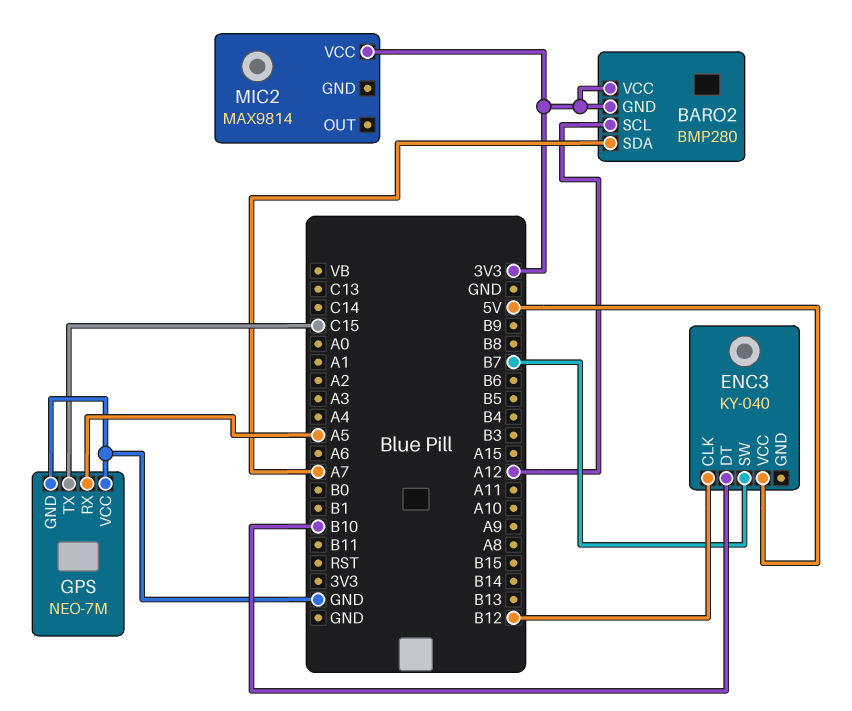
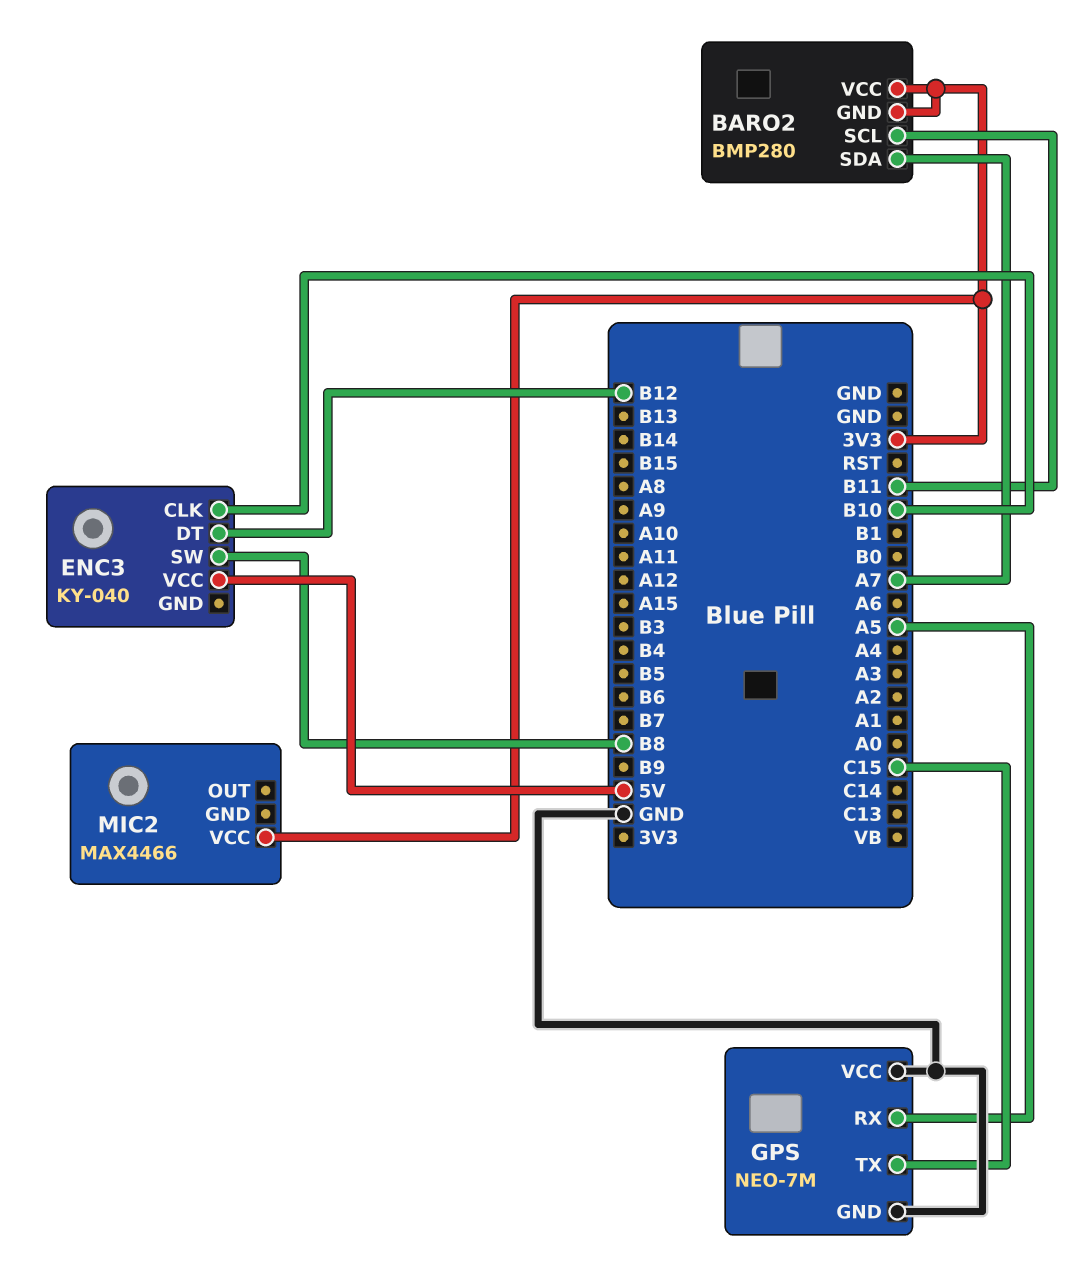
BARO2 pin SCL: A12 -> B11
ENC3 pin CLK: B12 -> B10
ENC3 pin DT: B10 -> B12
ENC3 pin SW: B7 -> B8
MIC2: MAX9814 -> MAX4466

